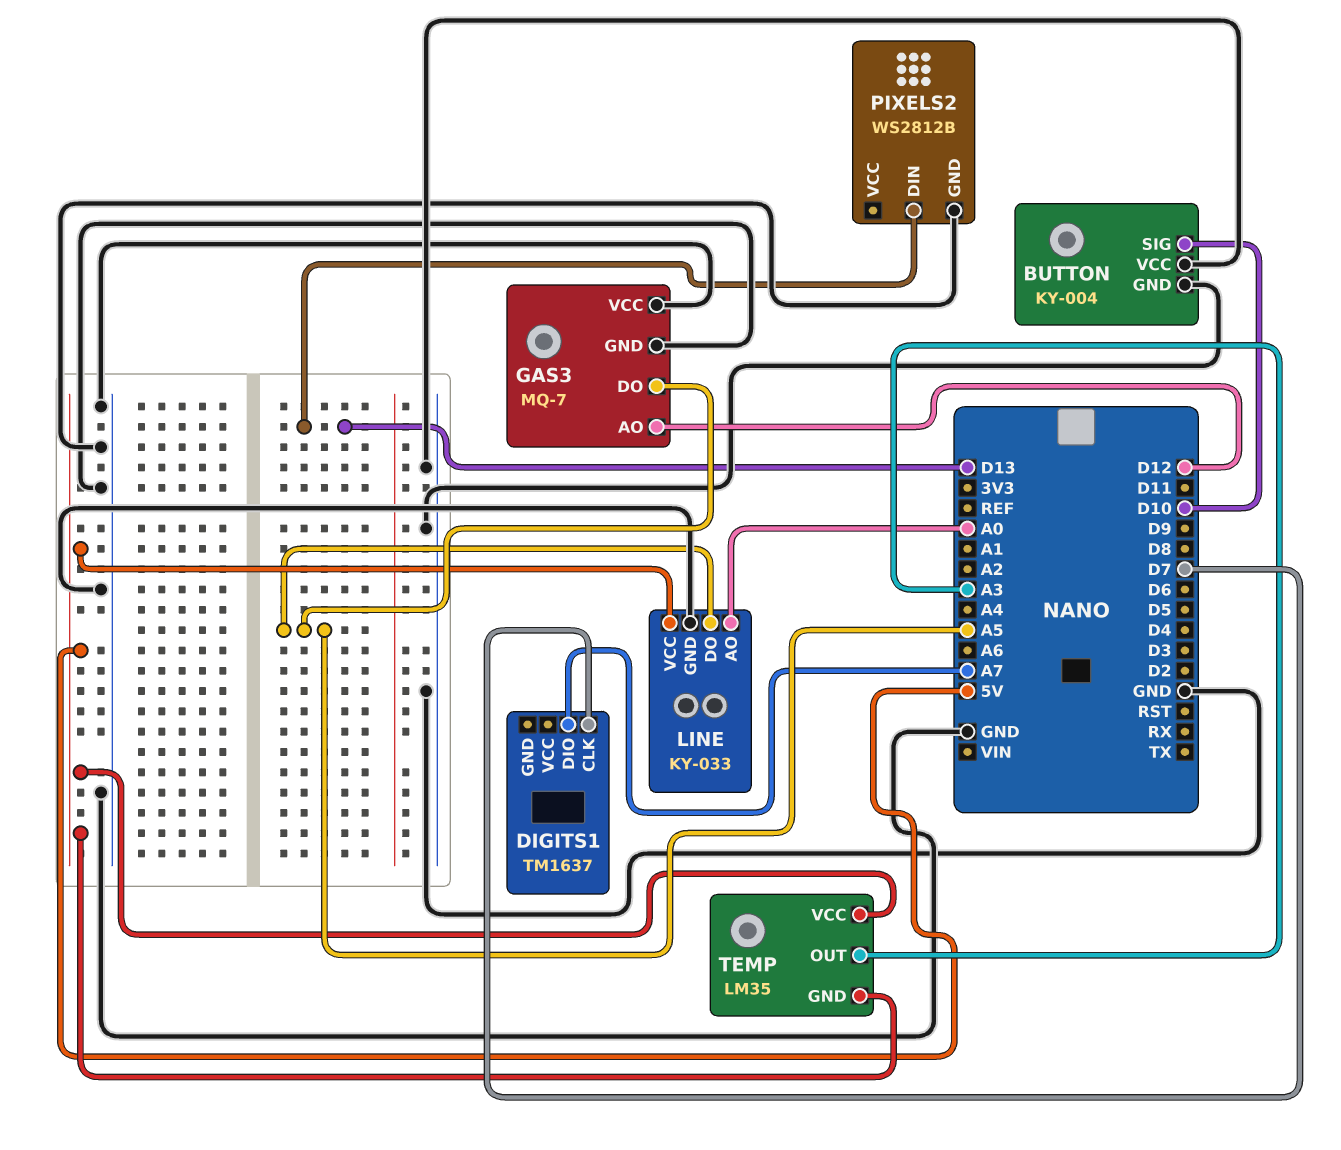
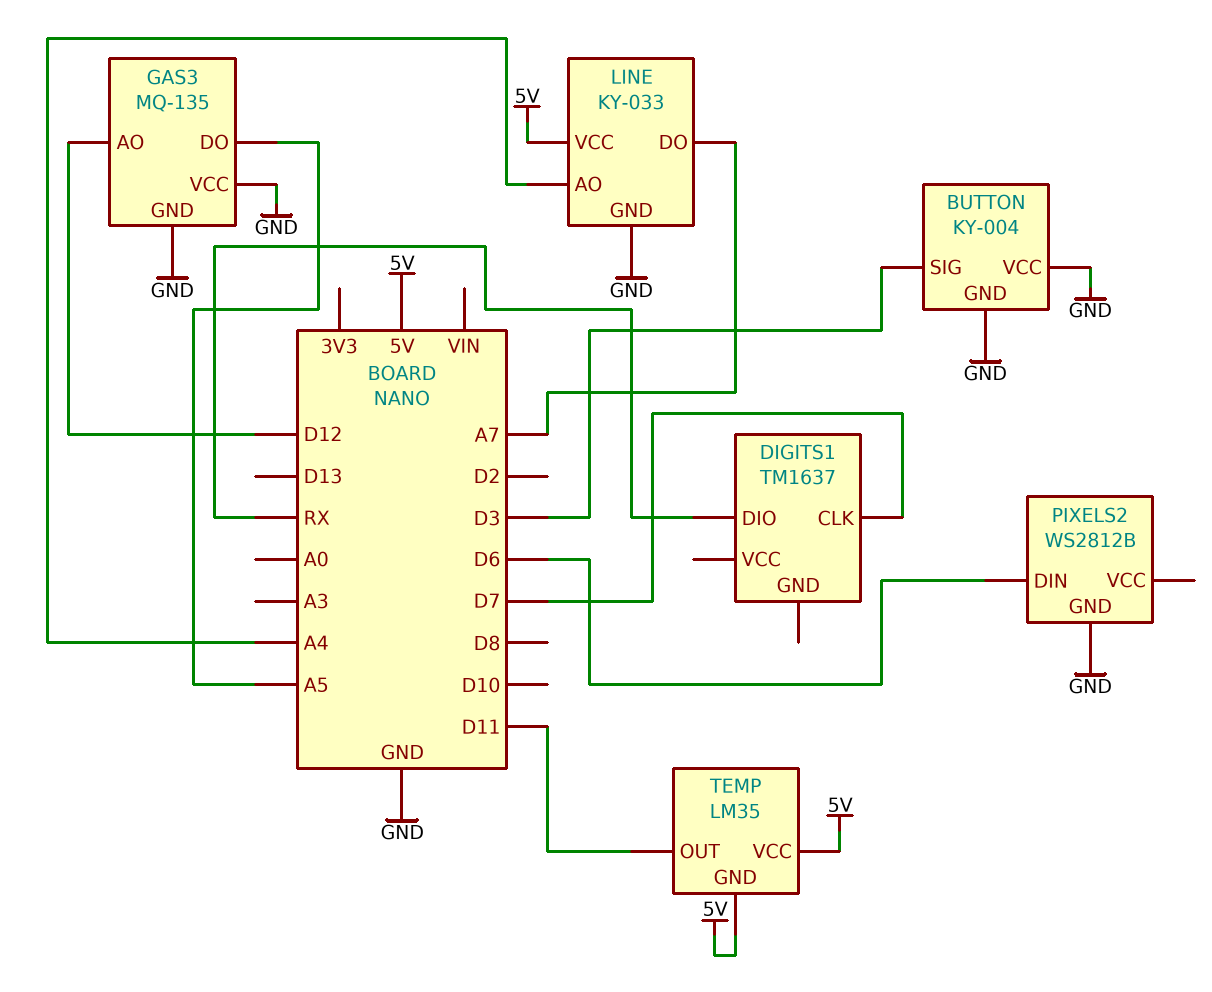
BUTTON pin SIG: D10 -> D3
DIGITS1 pin DIO: A7 -> RX
GAS3: MQ-7 -> MQ-135
LINE pin AO: A0 -> A4
LINE pin DO: A5 -> A7
PIXELS2 pin DIN: D13 -> D6
TEMP pin OUT: A3 -> D11

